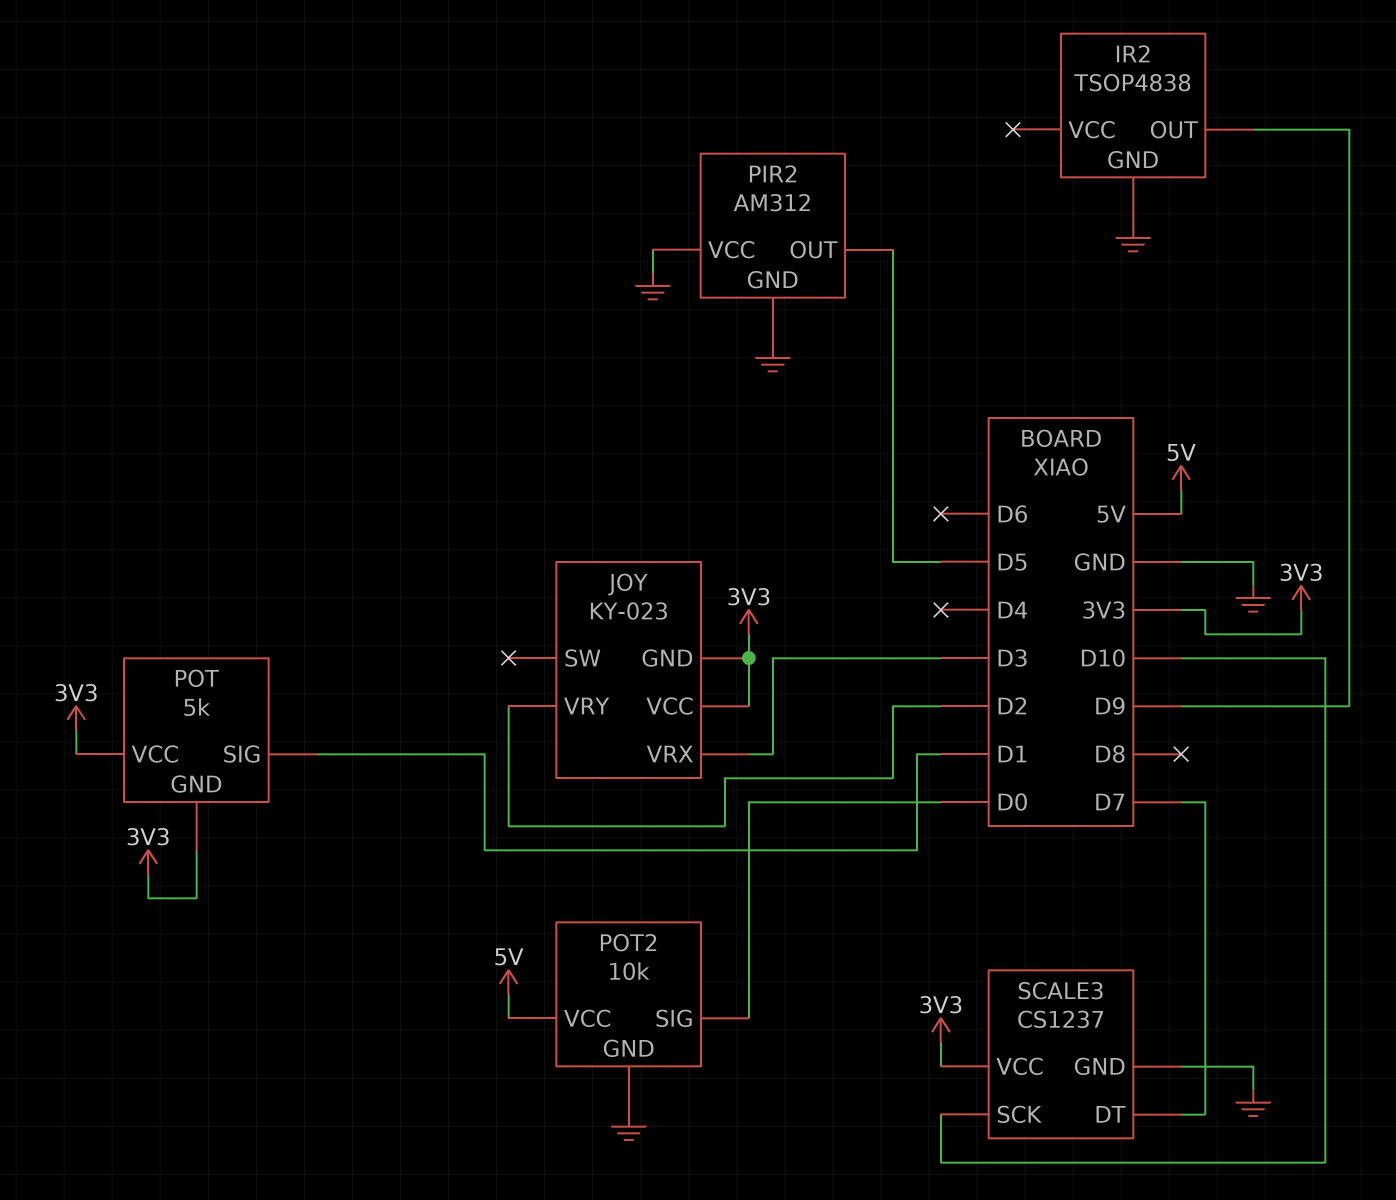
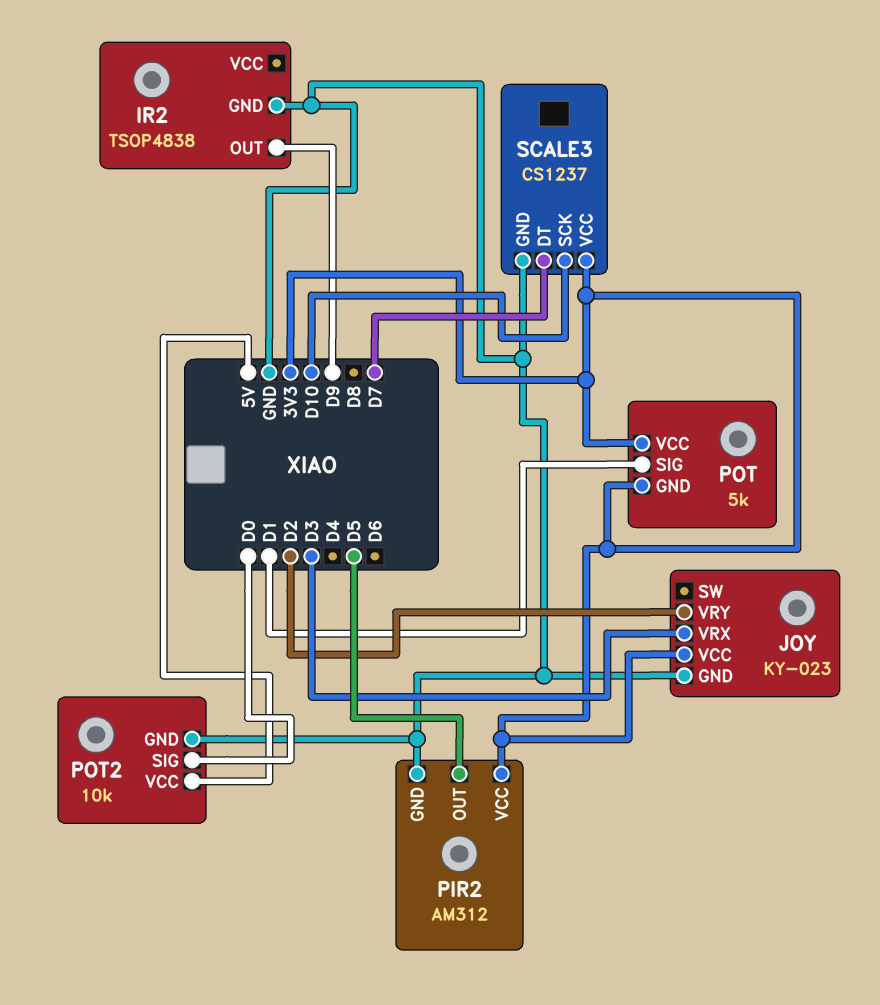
JOY pin GND: 3V3 -> GND
PIR2 pin VCC: GND -> 3V3

